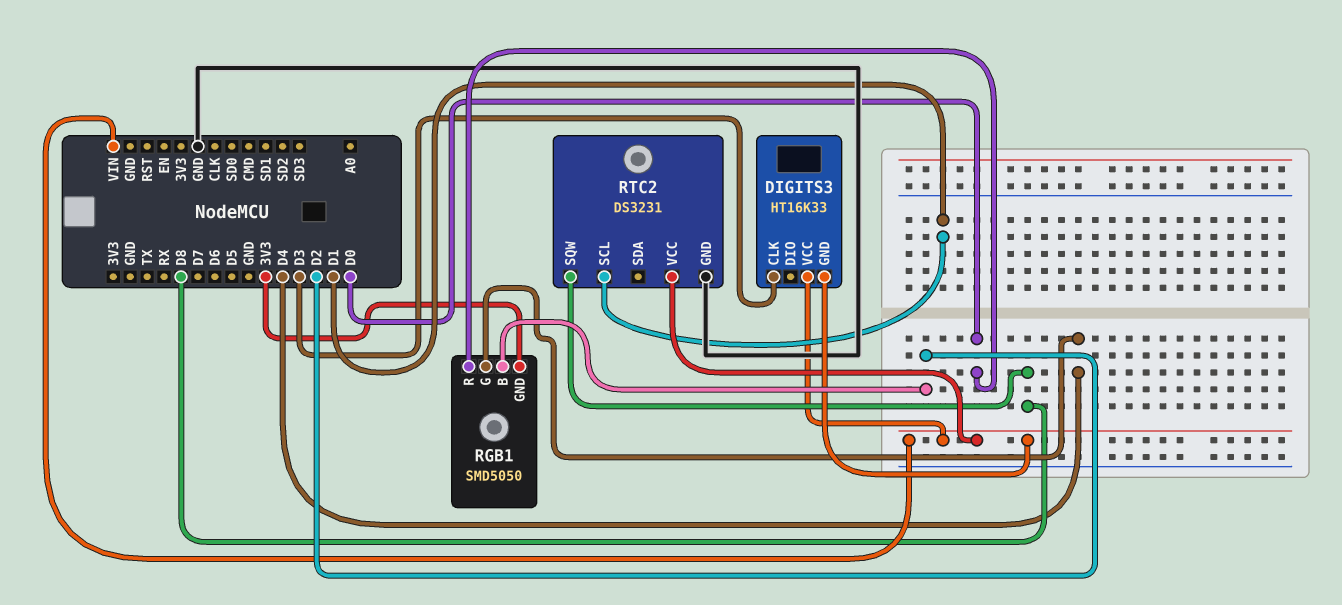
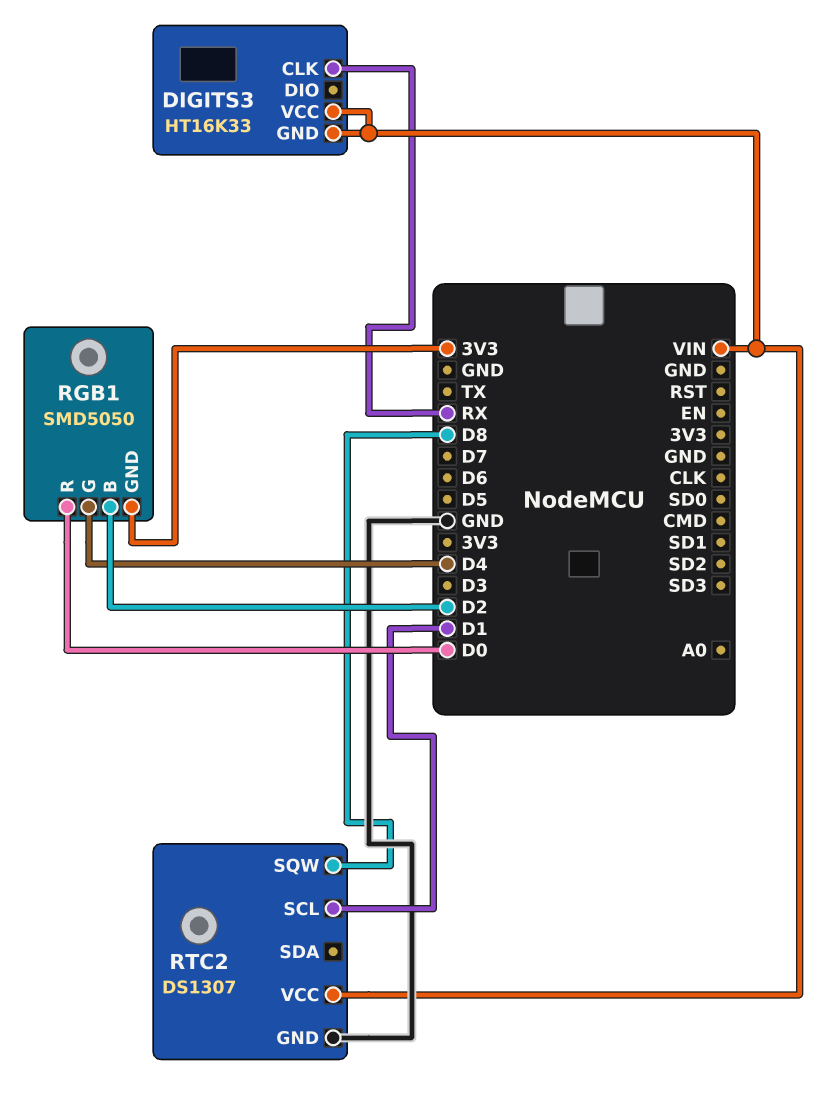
DIGITS3 pin CLK: D3 -> RX
RTC2: DS3231 -> DS1307

